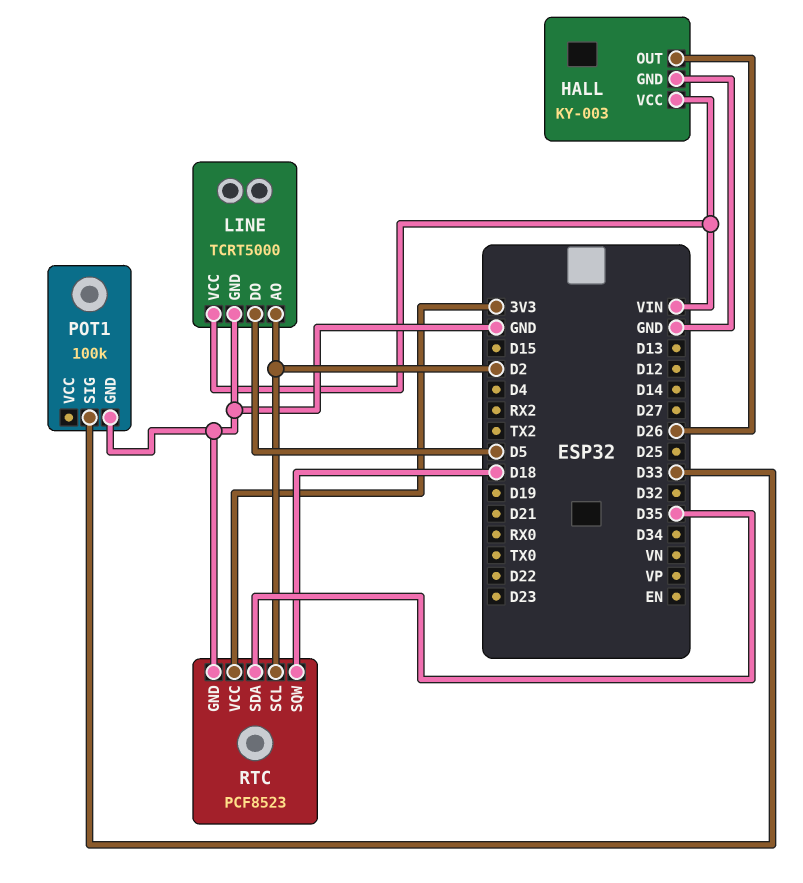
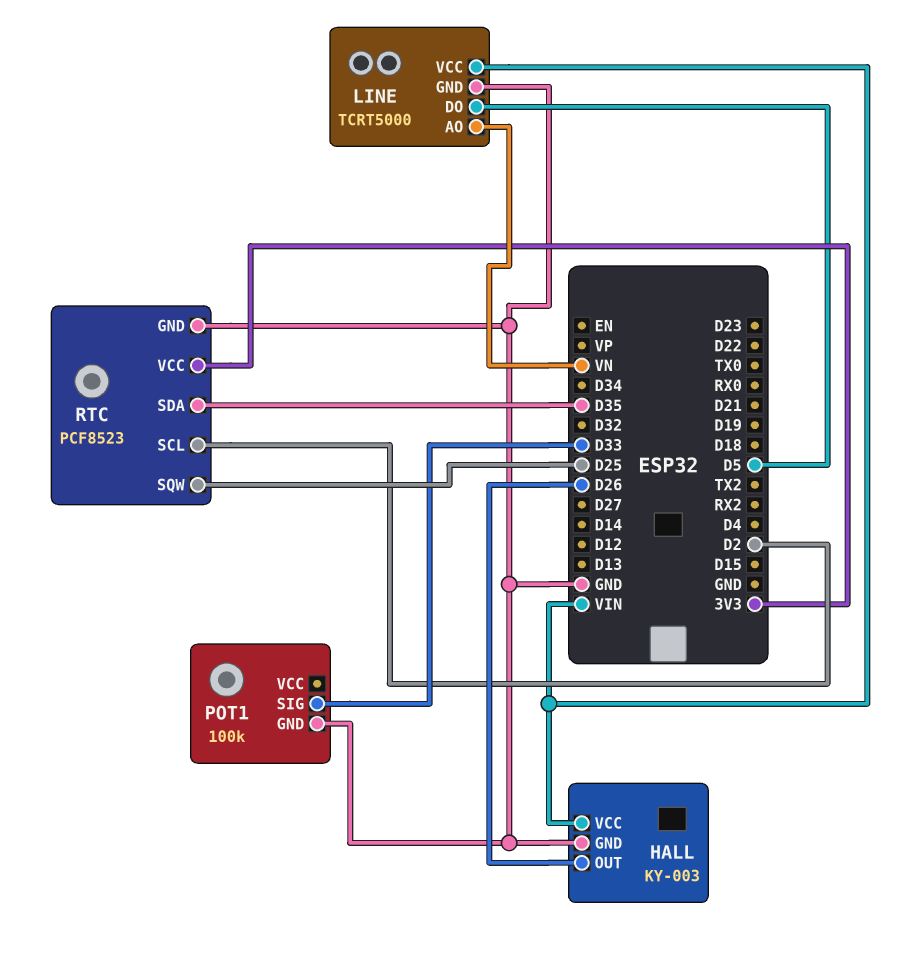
LINE pin AO: D2 -> VN
RTC pin SQW: D18 -> D25

